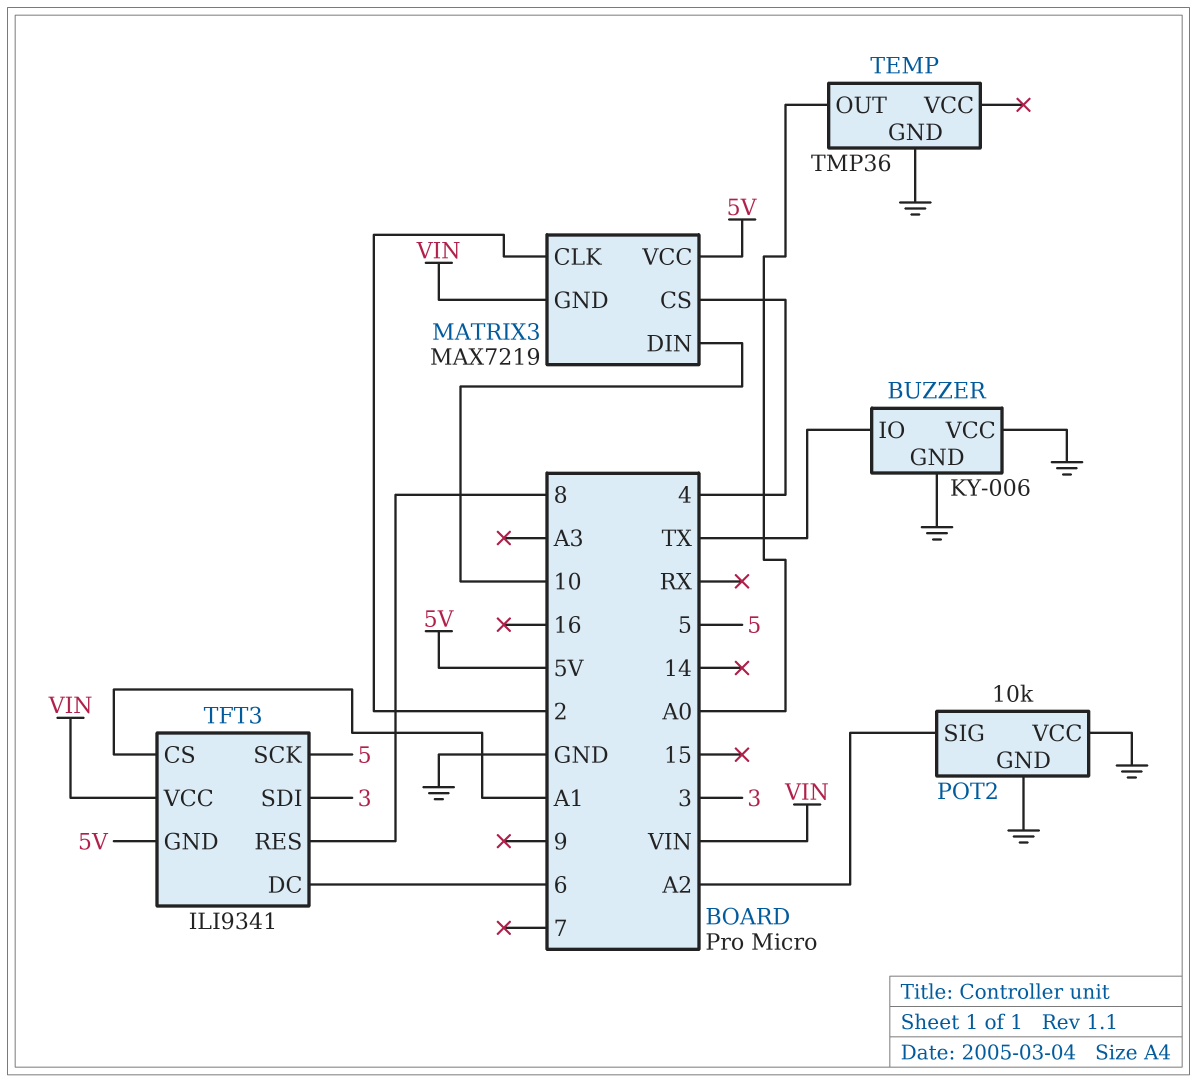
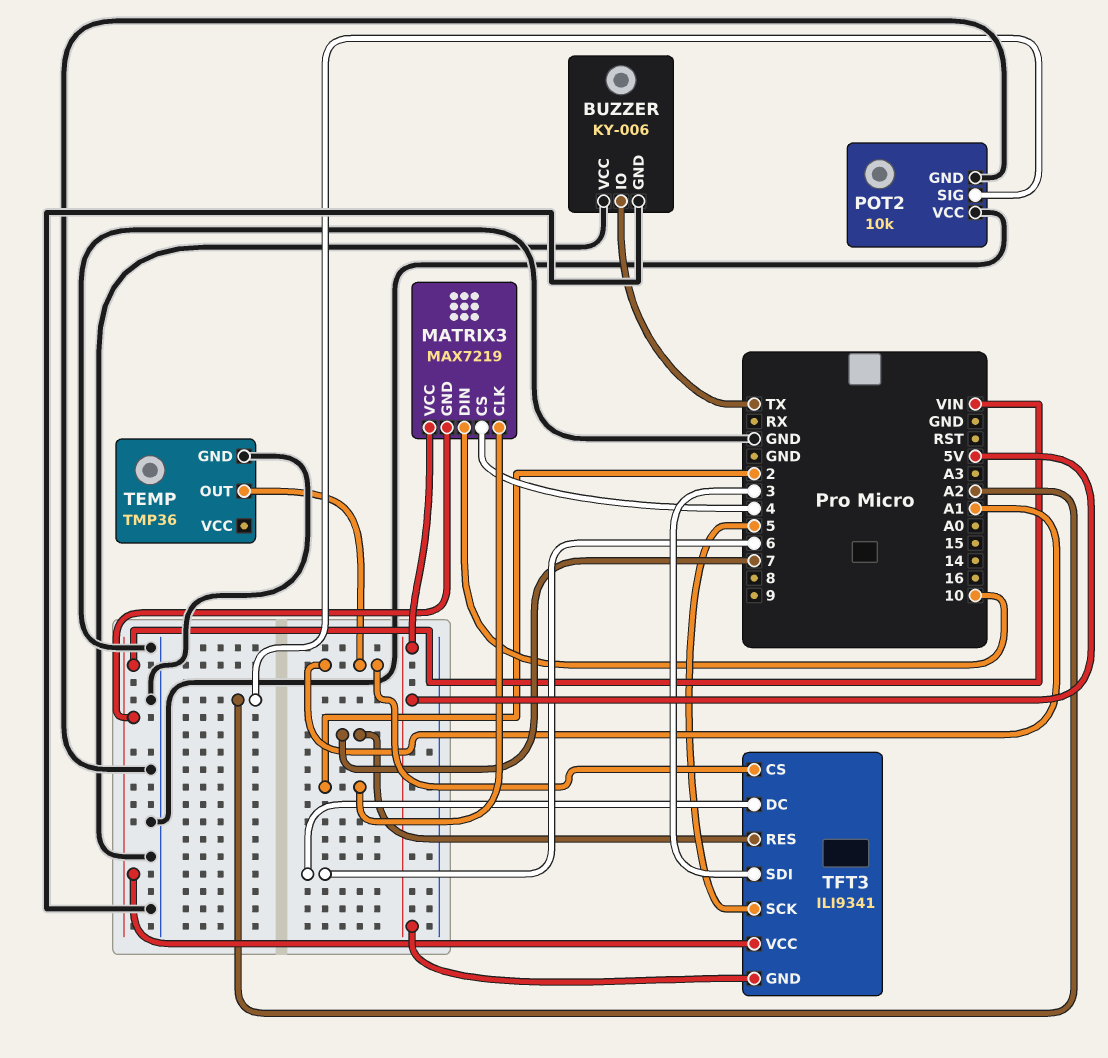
TEMP pin OUT: A0 -> A1
TFT3 pin RES: 8 -> 7

